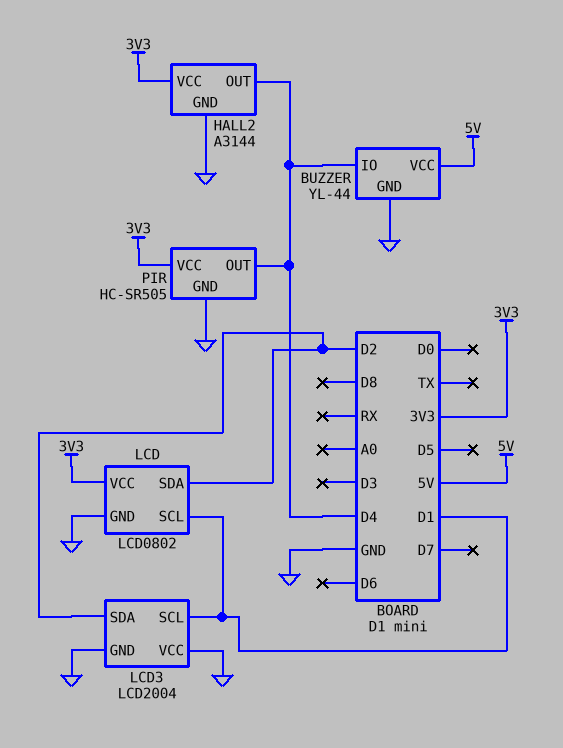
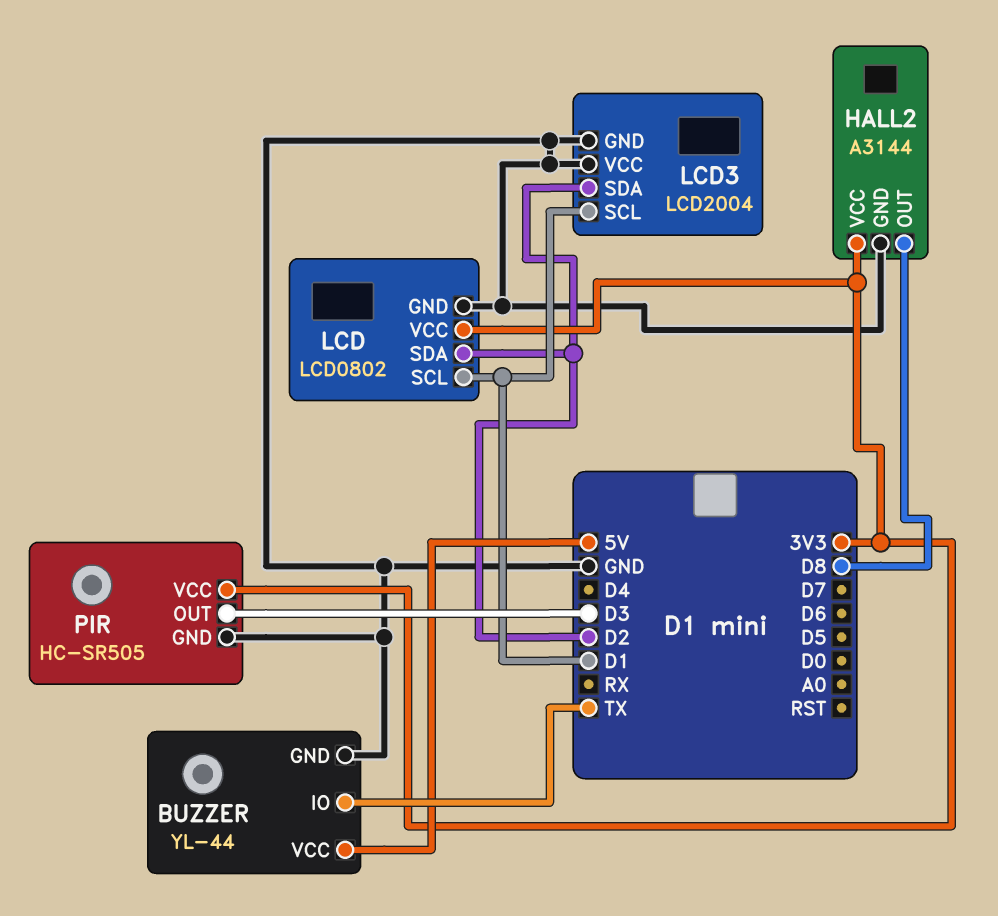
BUZZER pin IO: D4 -> TX
HALL2 pin OUT: D4 -> D8
PIR pin OUT: D4 -> D3

